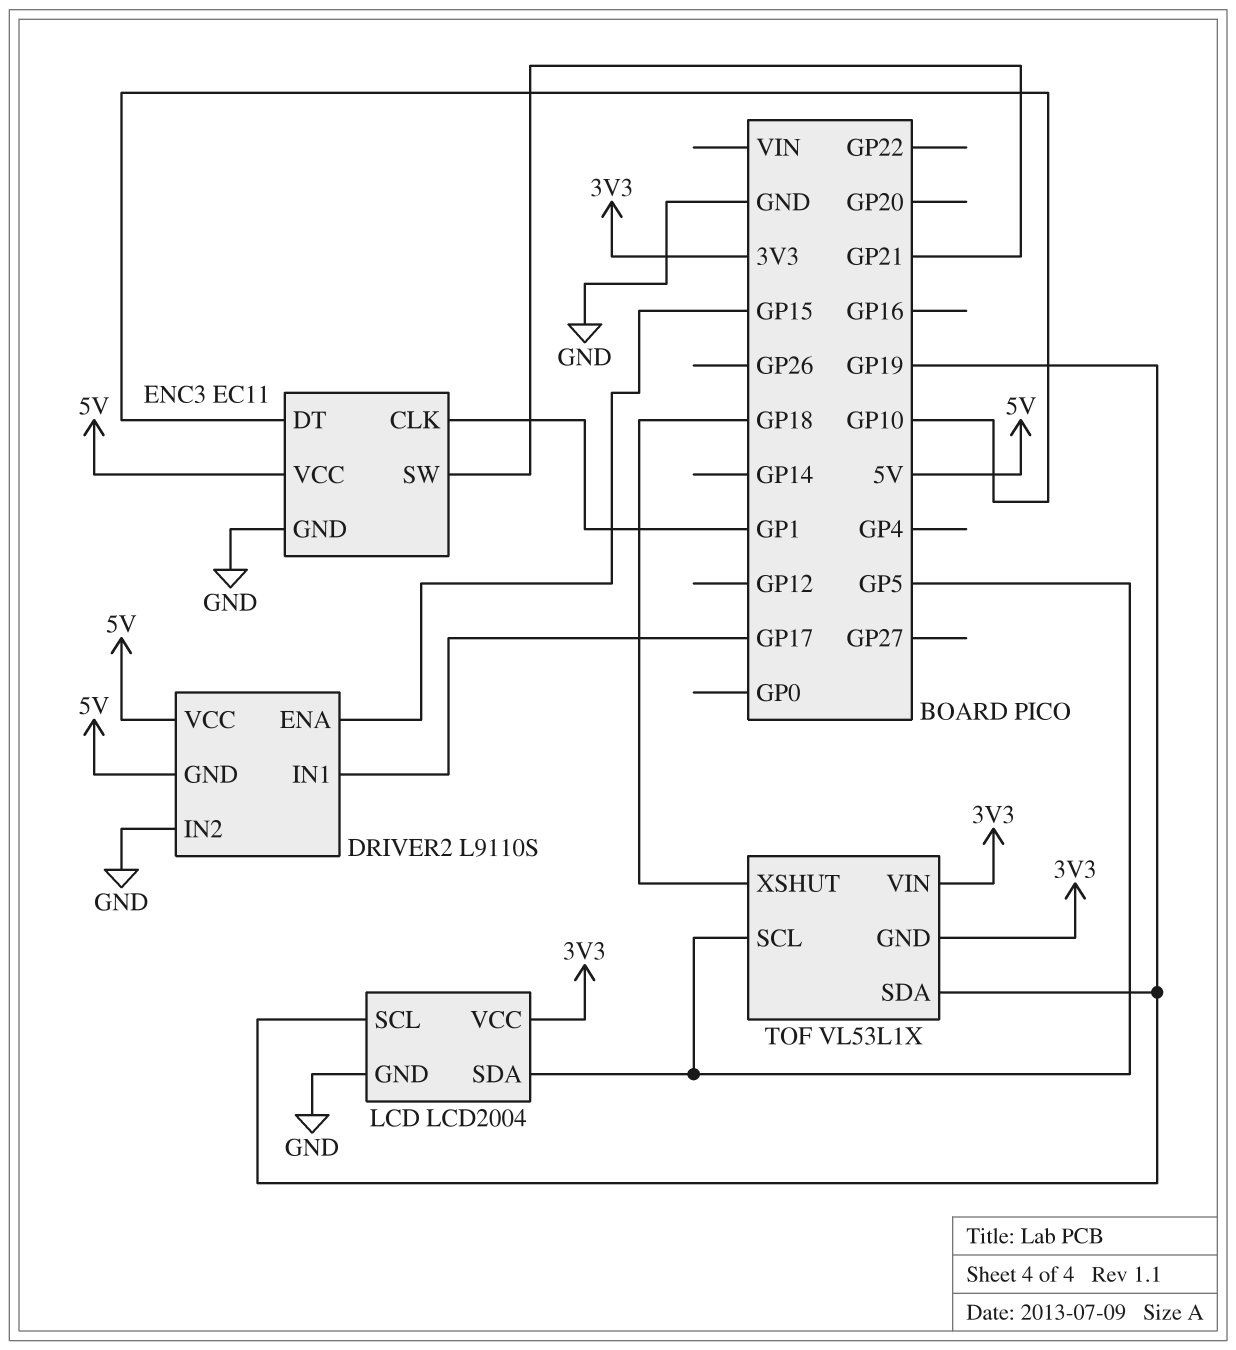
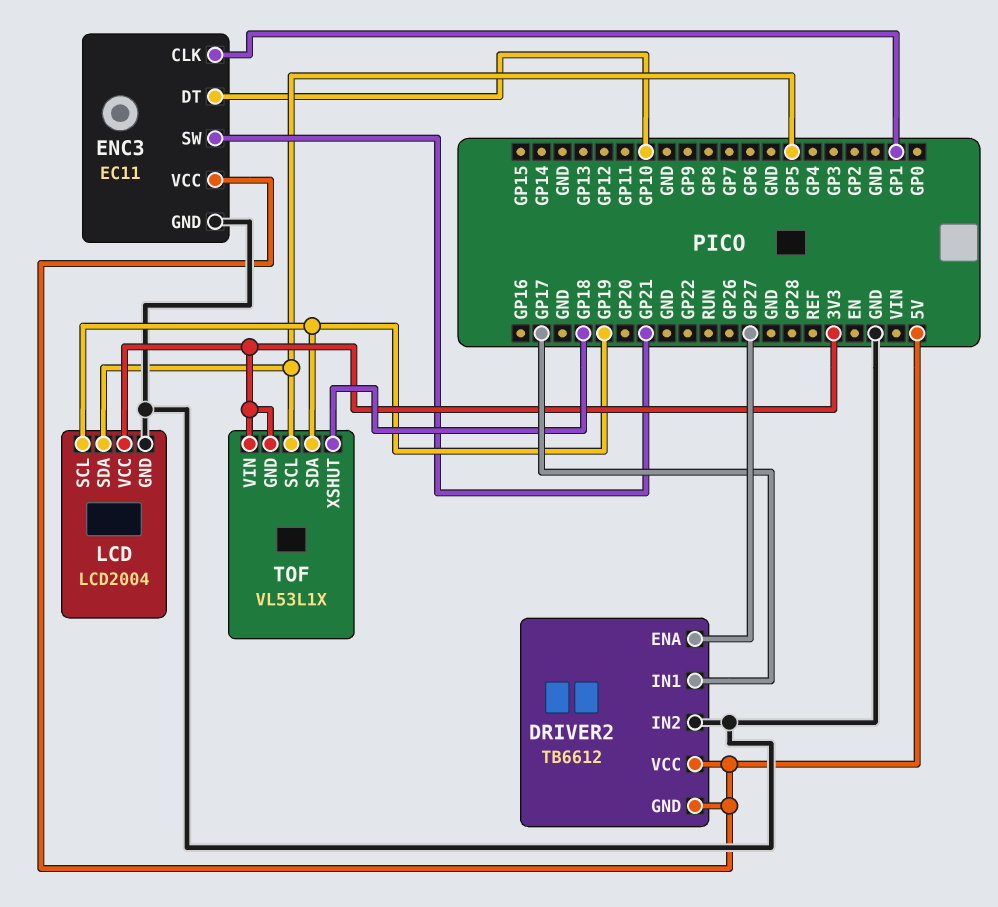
DRIVER2: L9110S -> TB6612
DRIVER2 pin ENA: GP15 -> GP27

